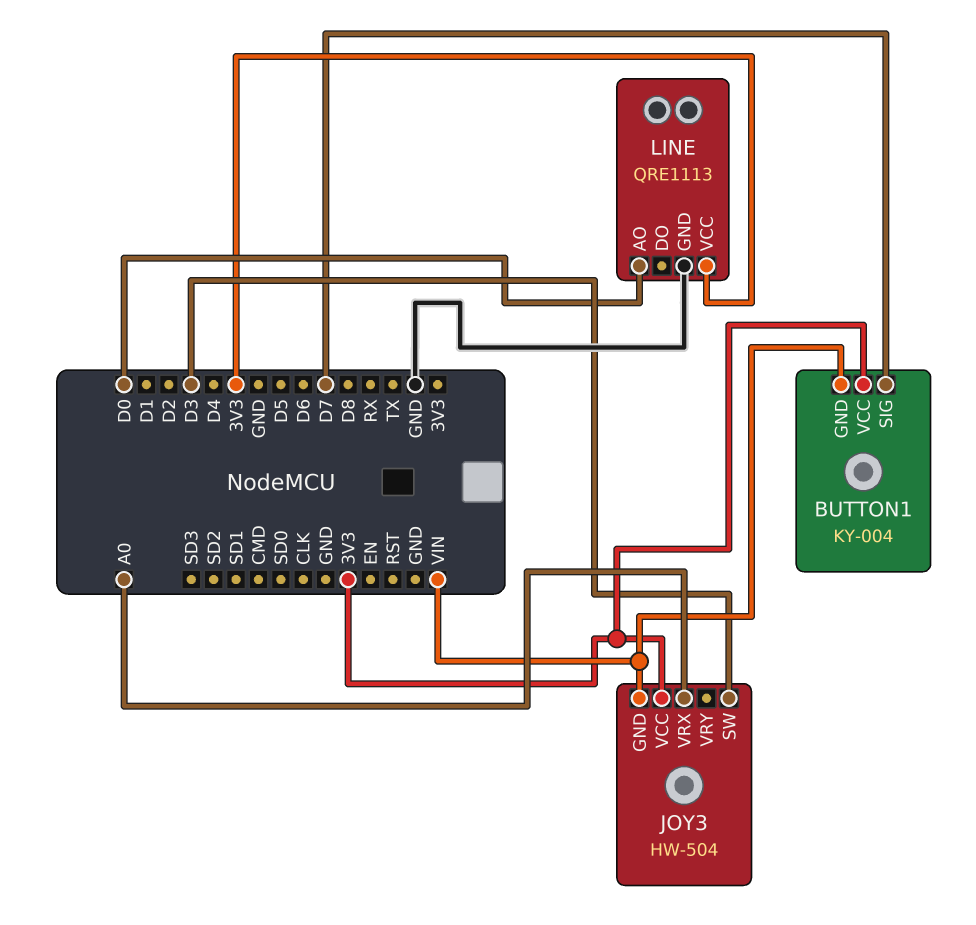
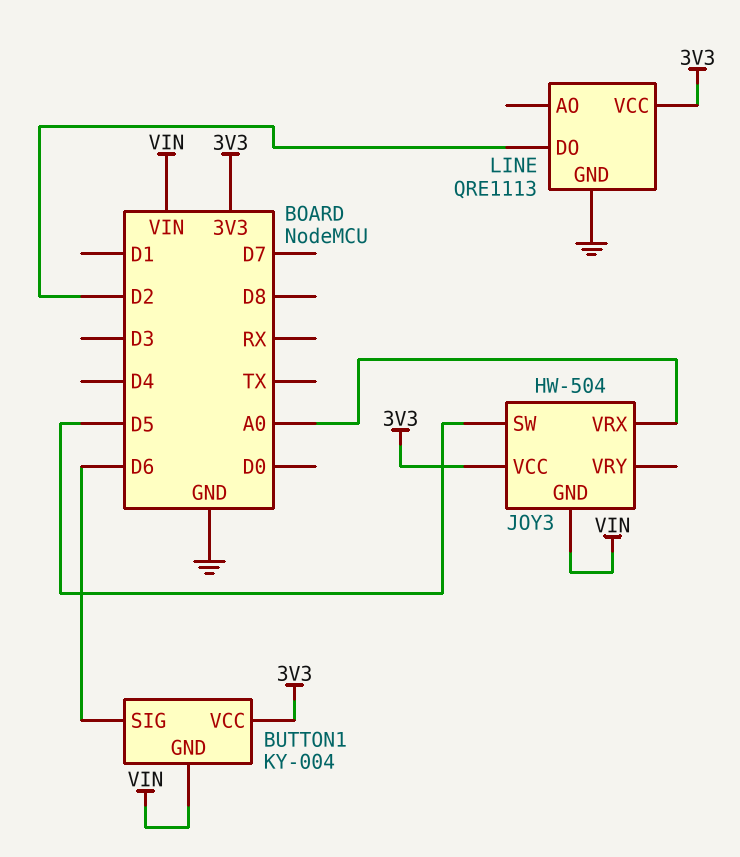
BUTTON1 pin SIG: D7 -> D6
JOY3 pin SW: D3 -> D5
LINE pin AO: D0 -> none
LINE pin DO: none -> D2

